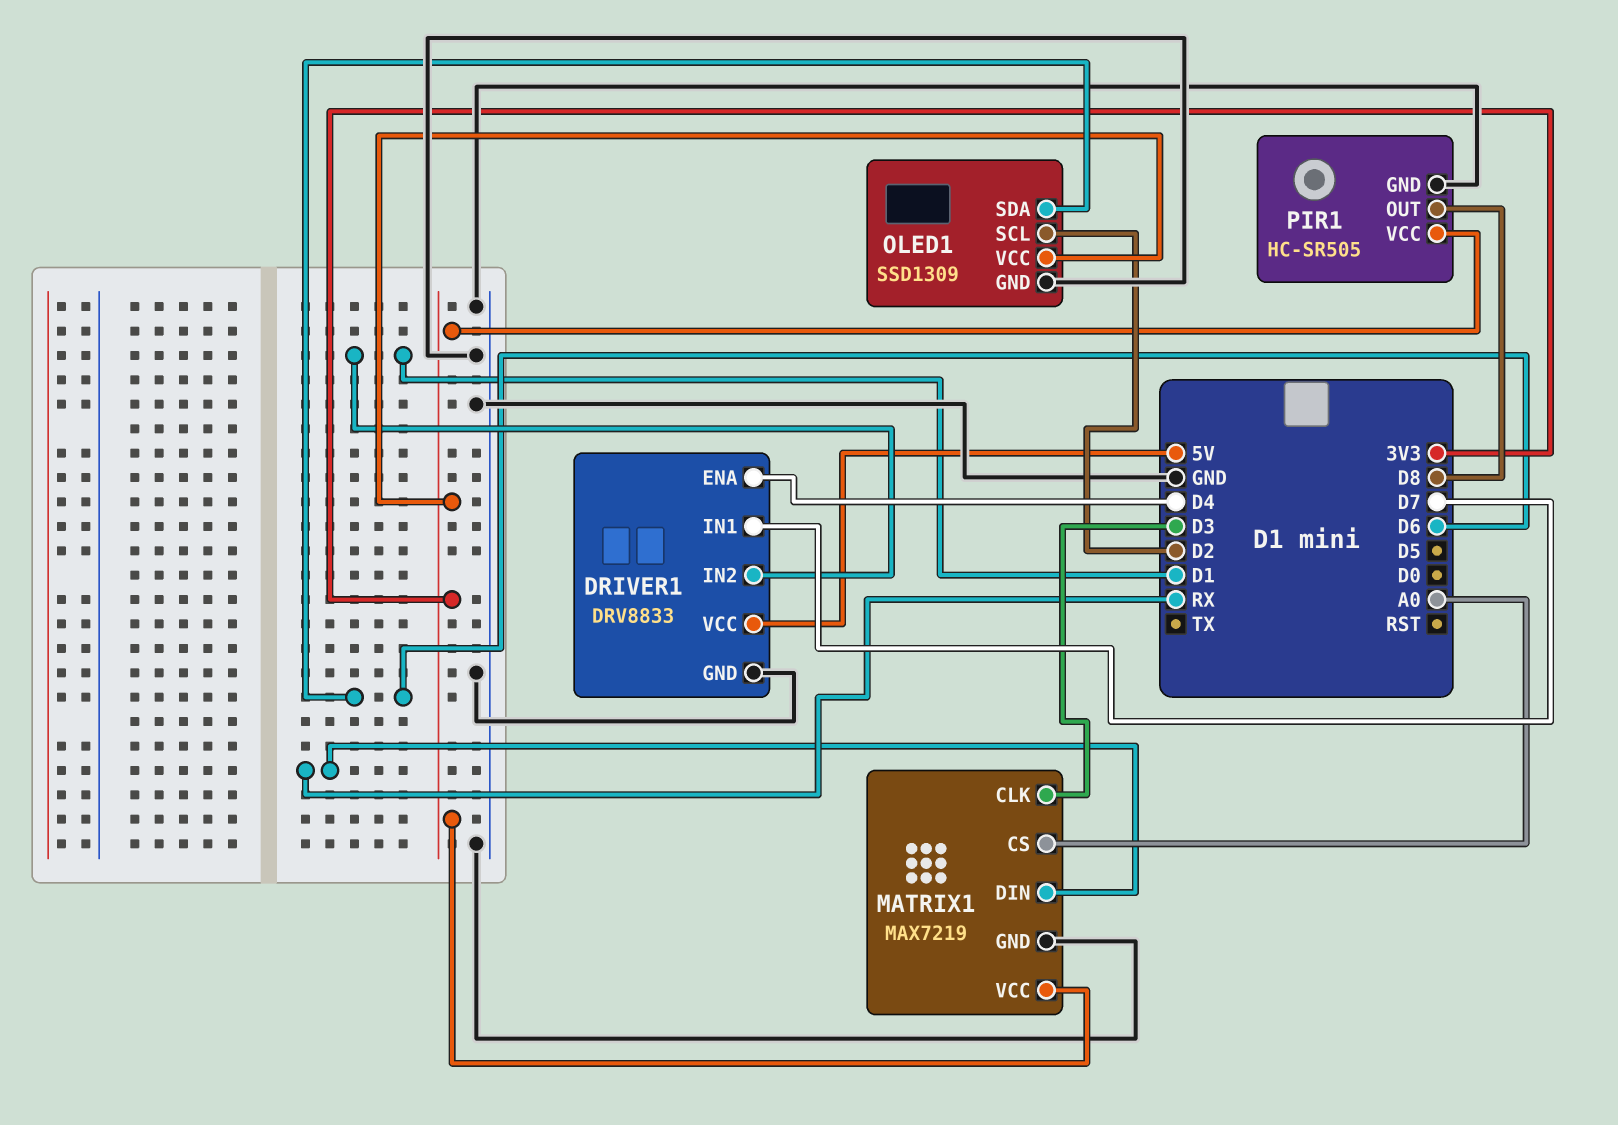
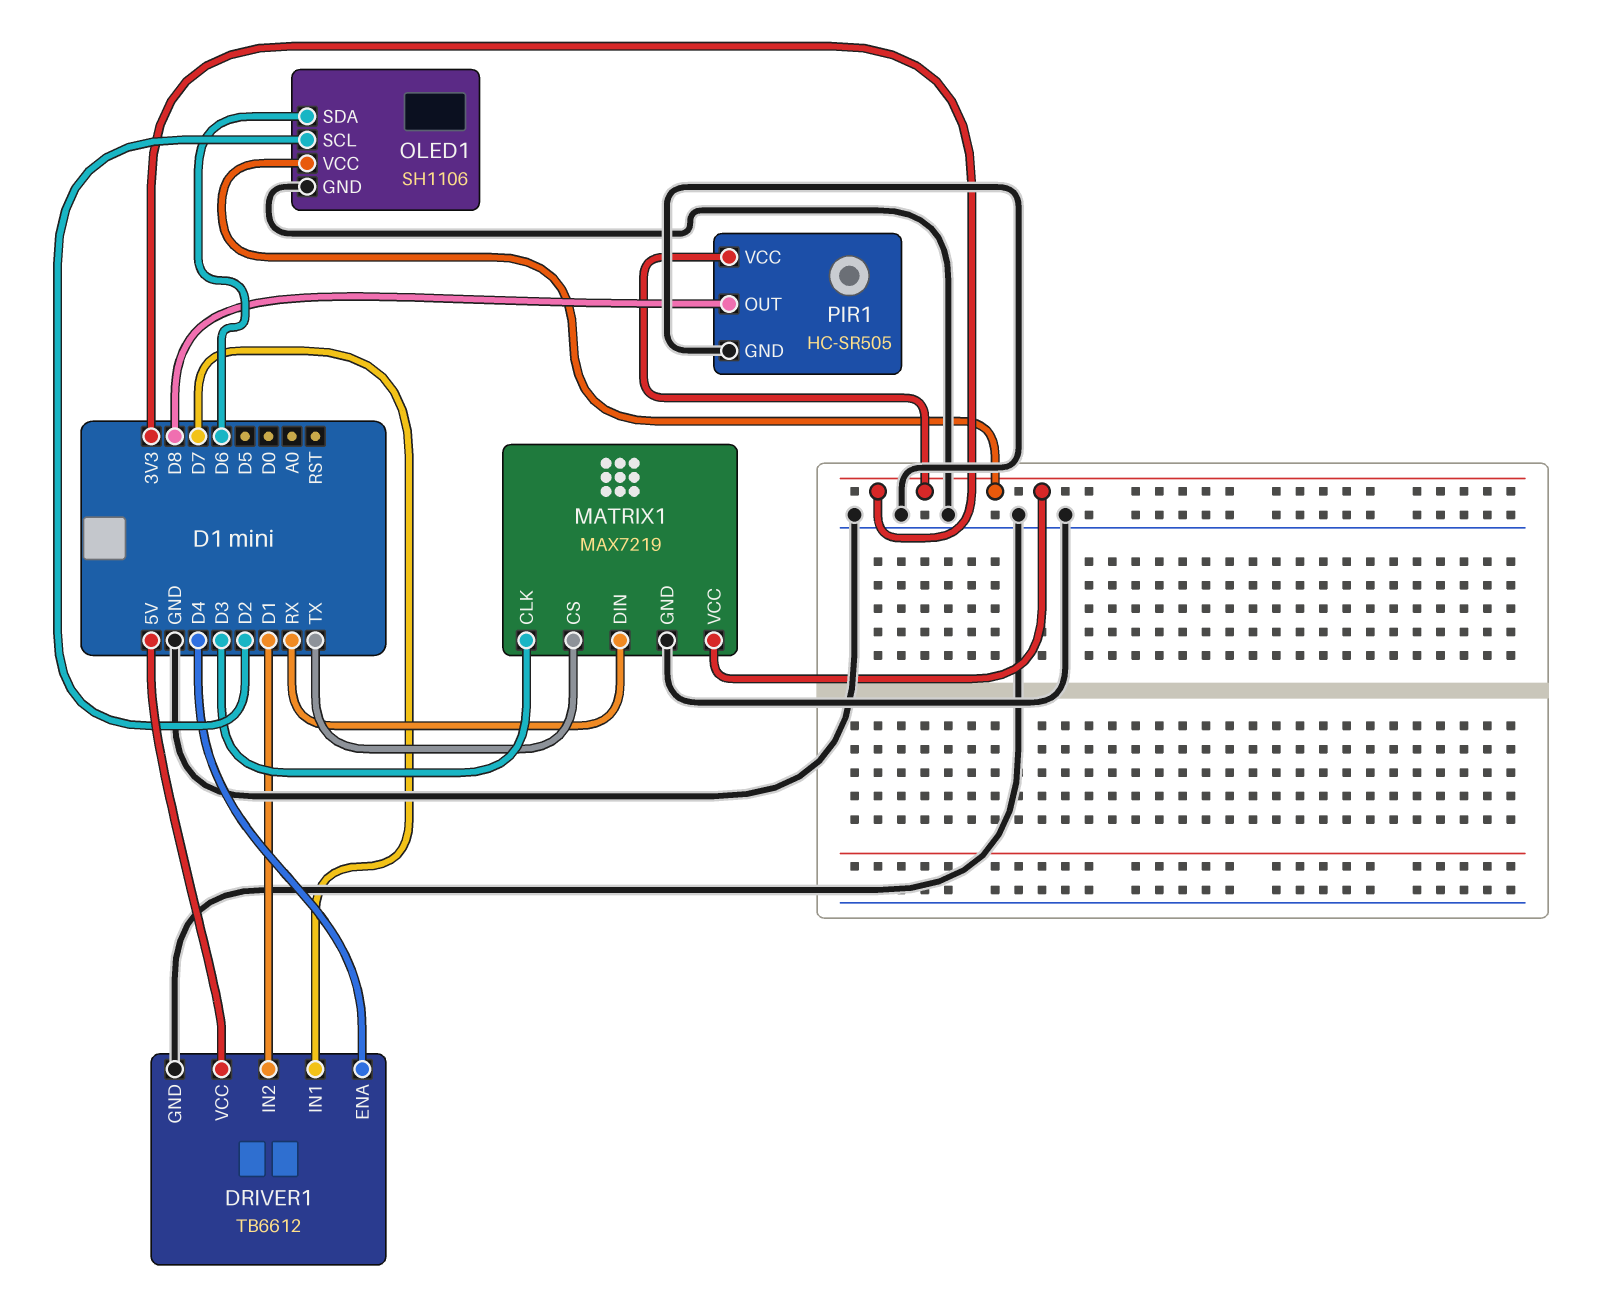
DRIVER1: DRV8833 -> TB6612
MATRIX1 pin CS: A0 -> TX
OLED1: SSD1309 -> SH1106

